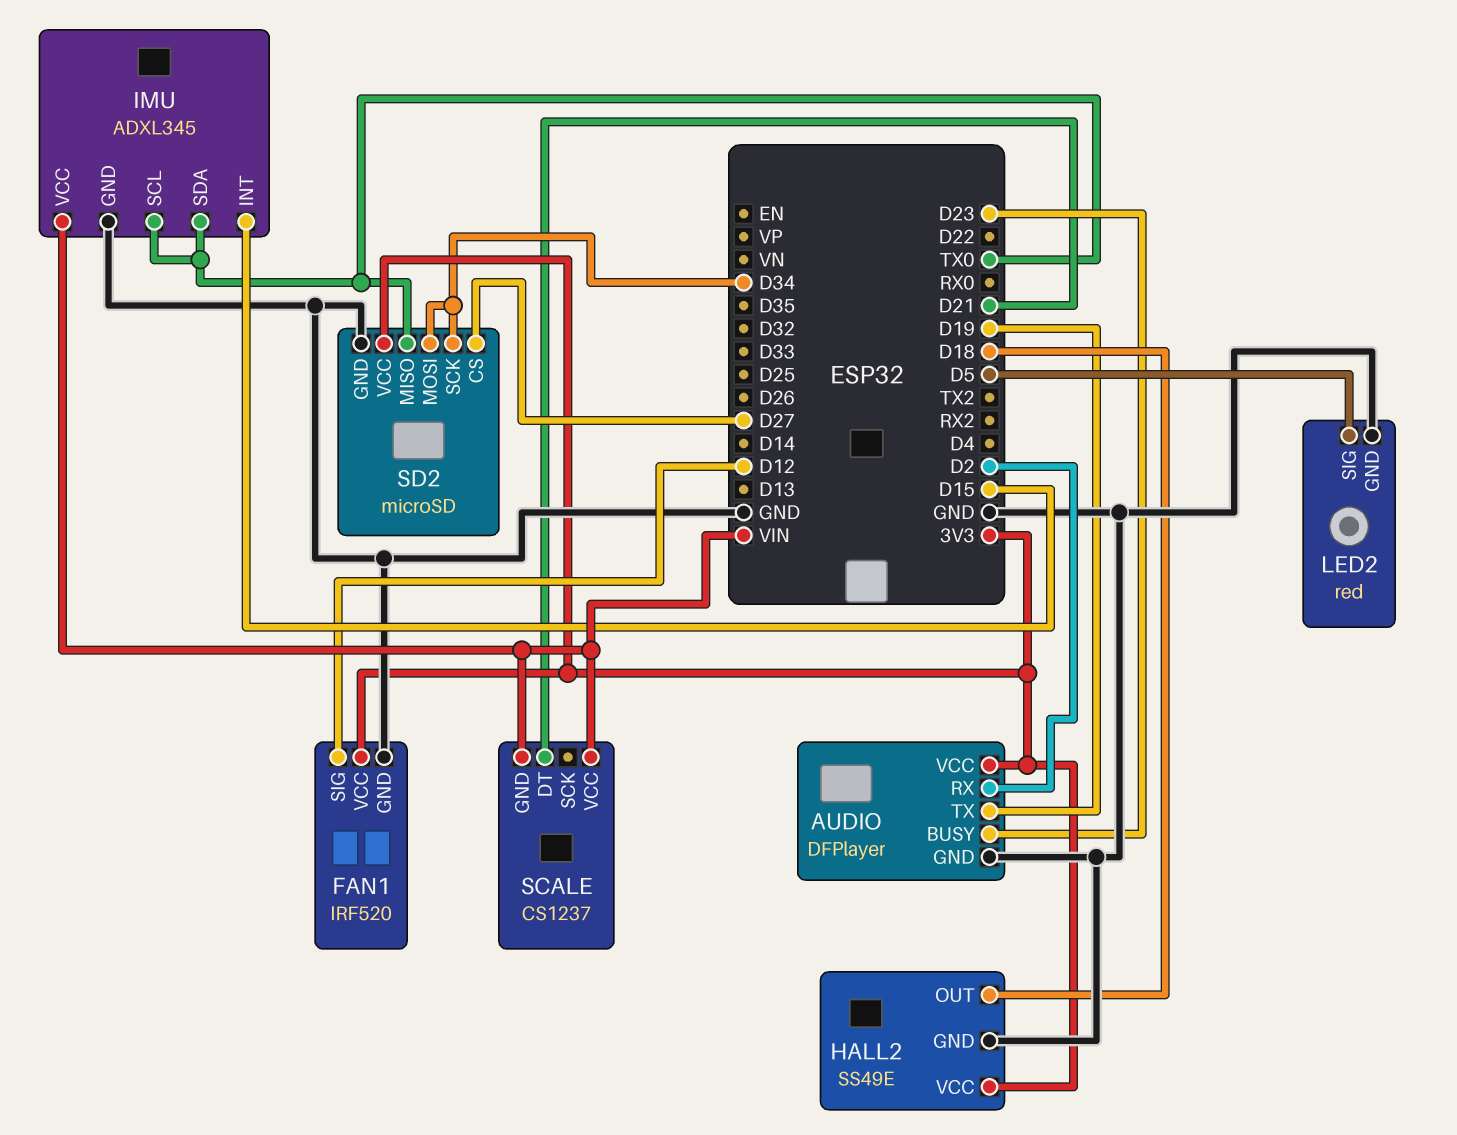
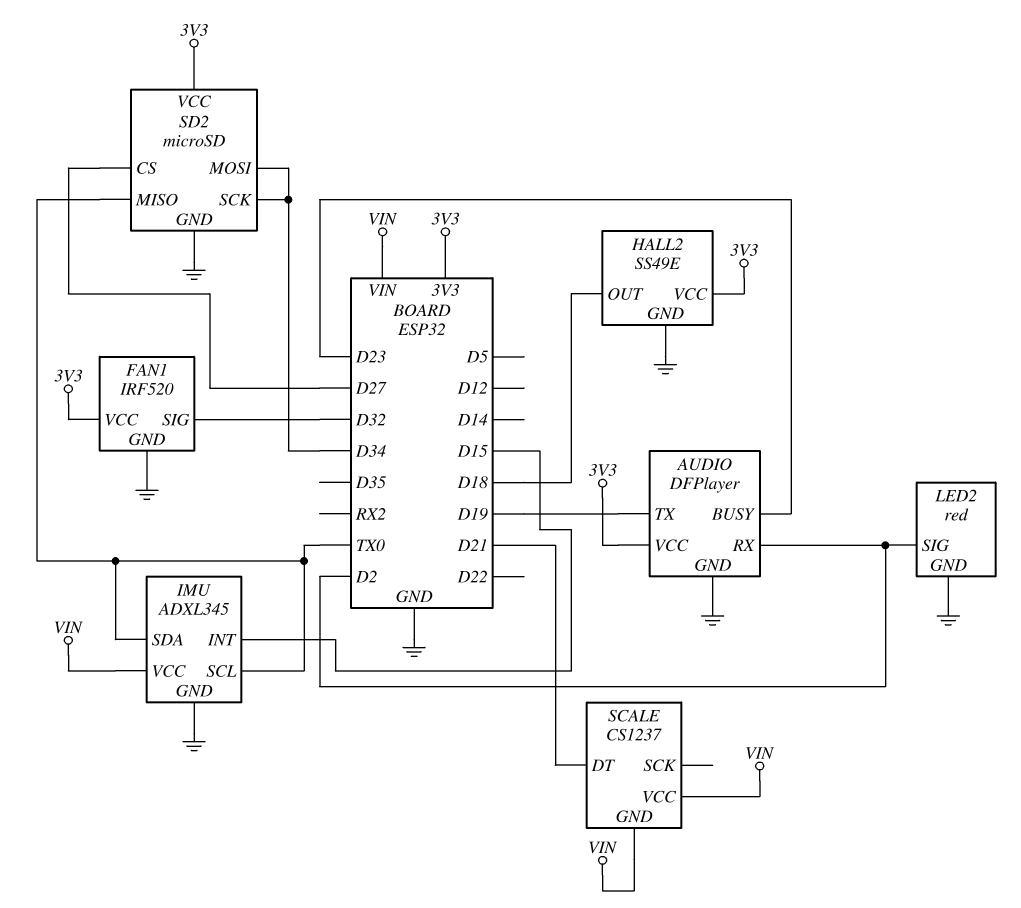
FAN1 pin SIG: D12 -> D32
LED2 pin SIG: D5 -> D2

